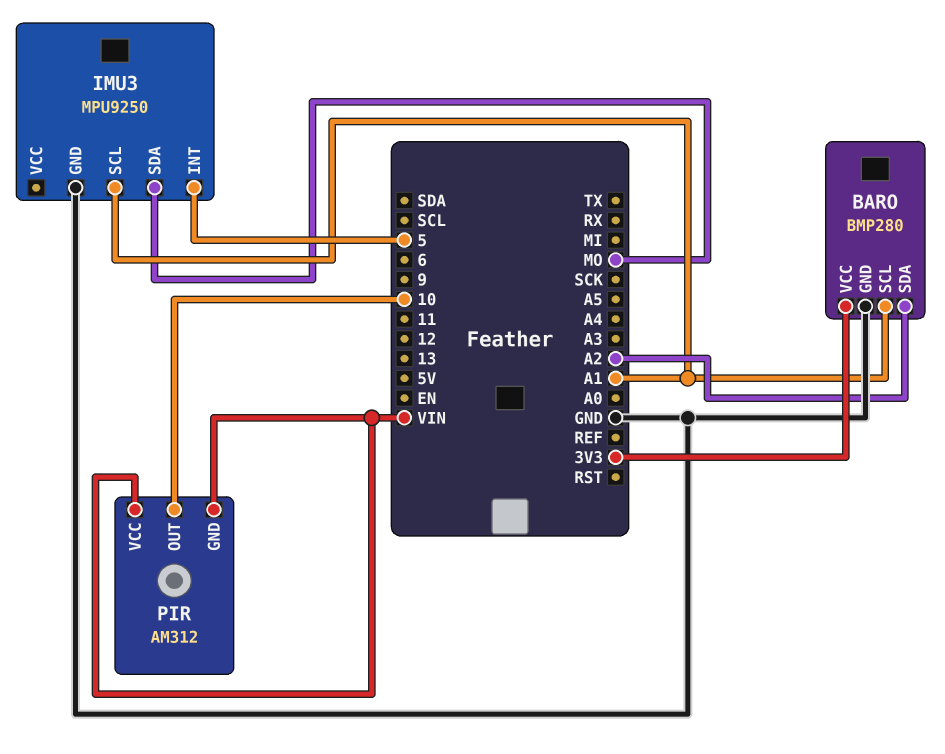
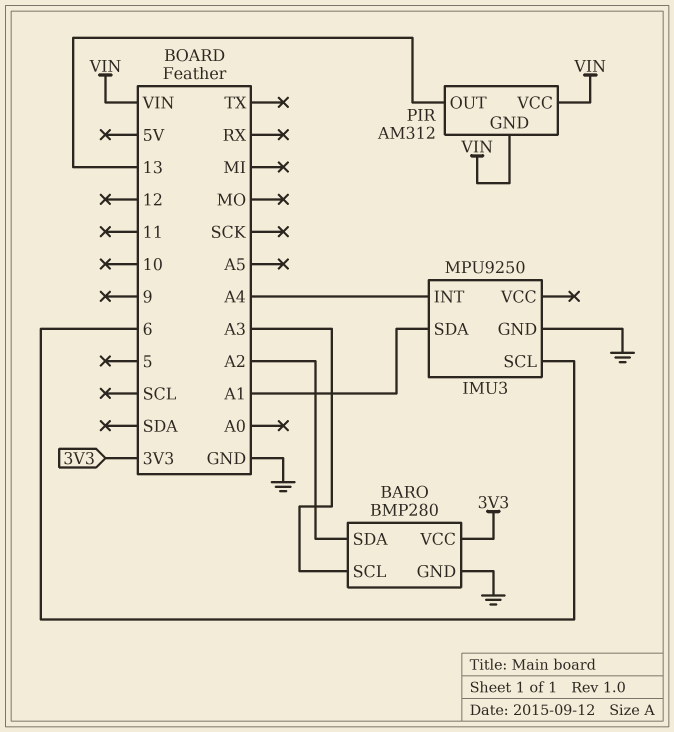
BARO pin SCL: A1 -> A3
IMU3 pin INT: 5 -> A4
IMU3 pin SCL: A1 -> 6
IMU3 pin SDA: MO -> A1
PIR pin OUT: 10 -> 13

